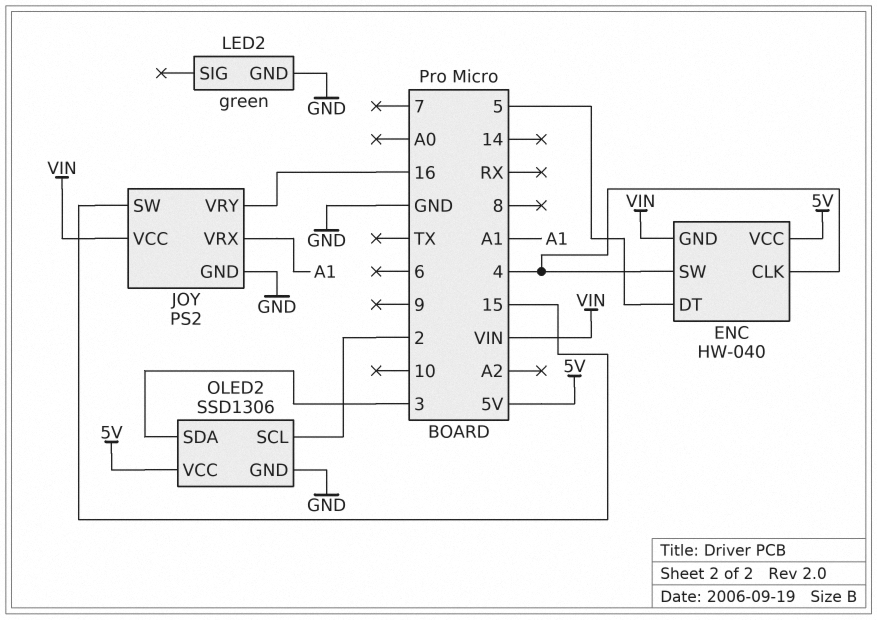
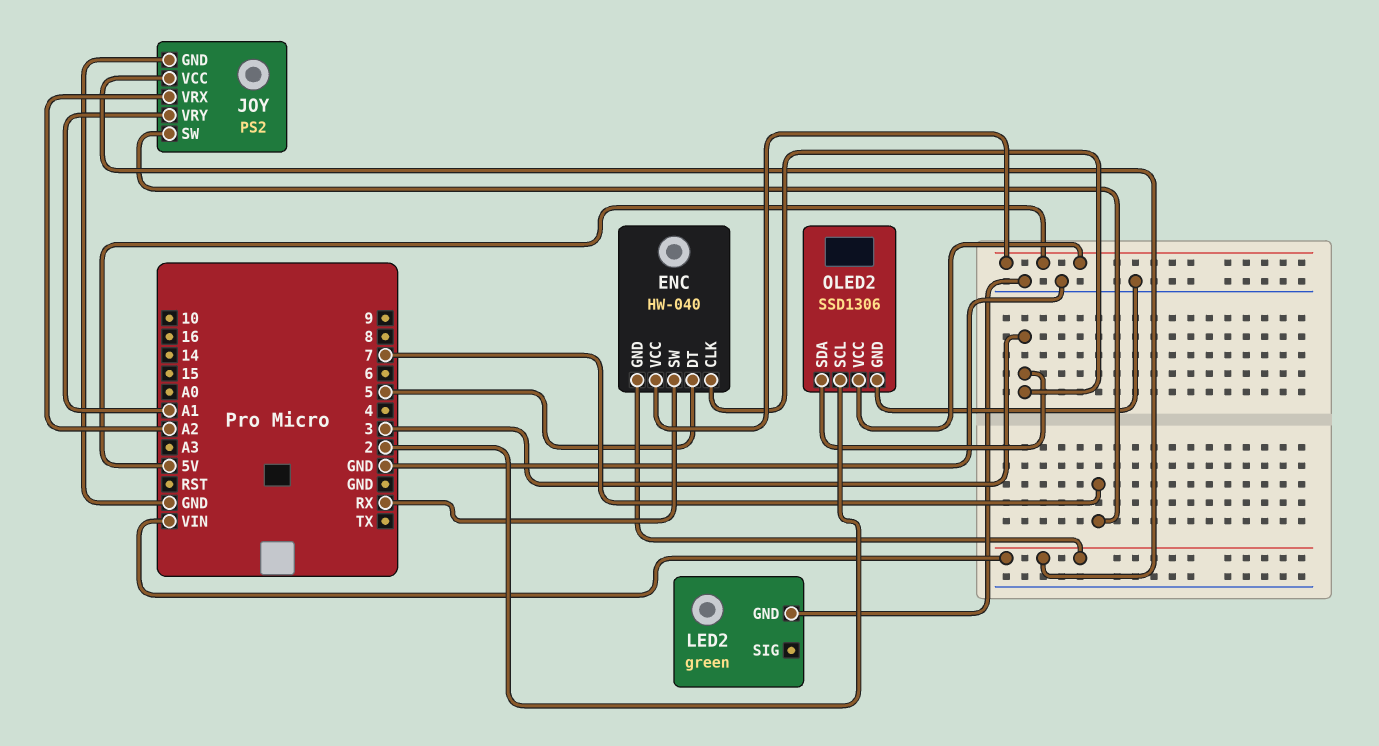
ENC pin CLK: 4 -> 3
ENC pin SW: 4 -> RX
JOY pin SW: 15 -> 7
JOY pin VRX: A1 -> A2
JOY pin VRY: 16 -> A1

